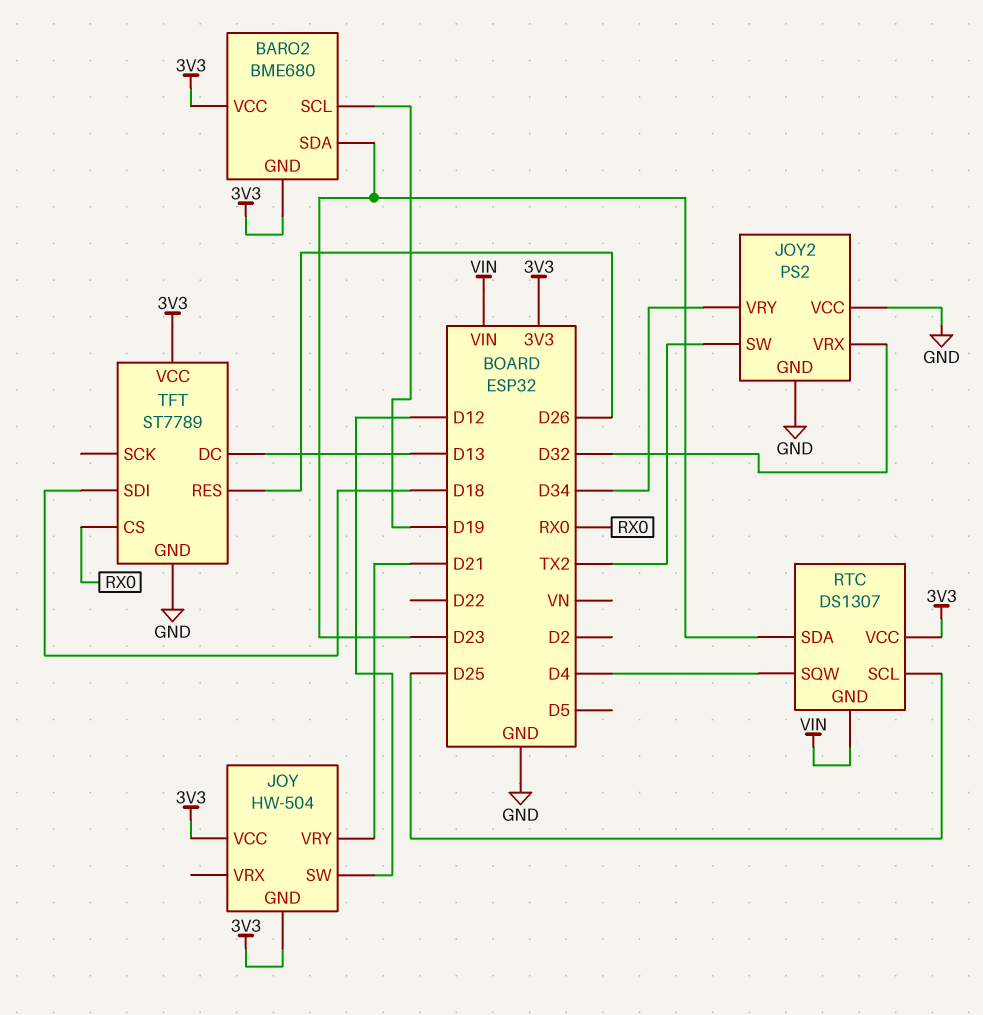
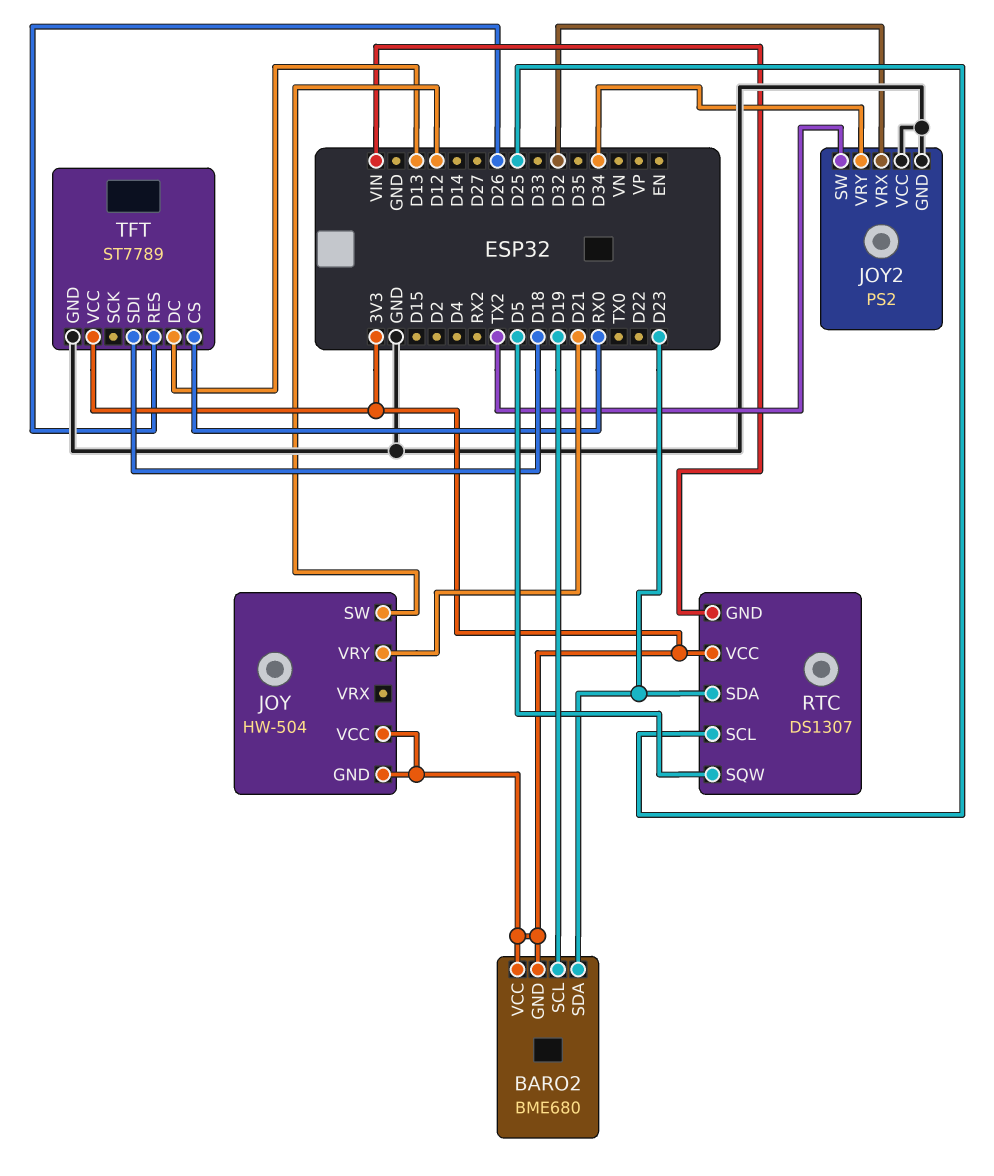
RTC pin SQW: D4 -> D5

